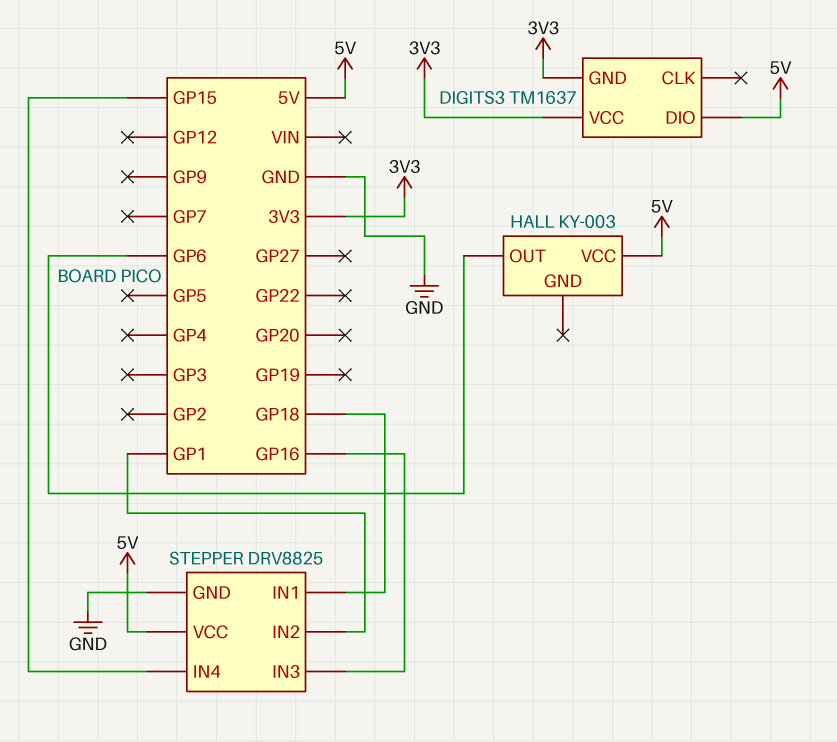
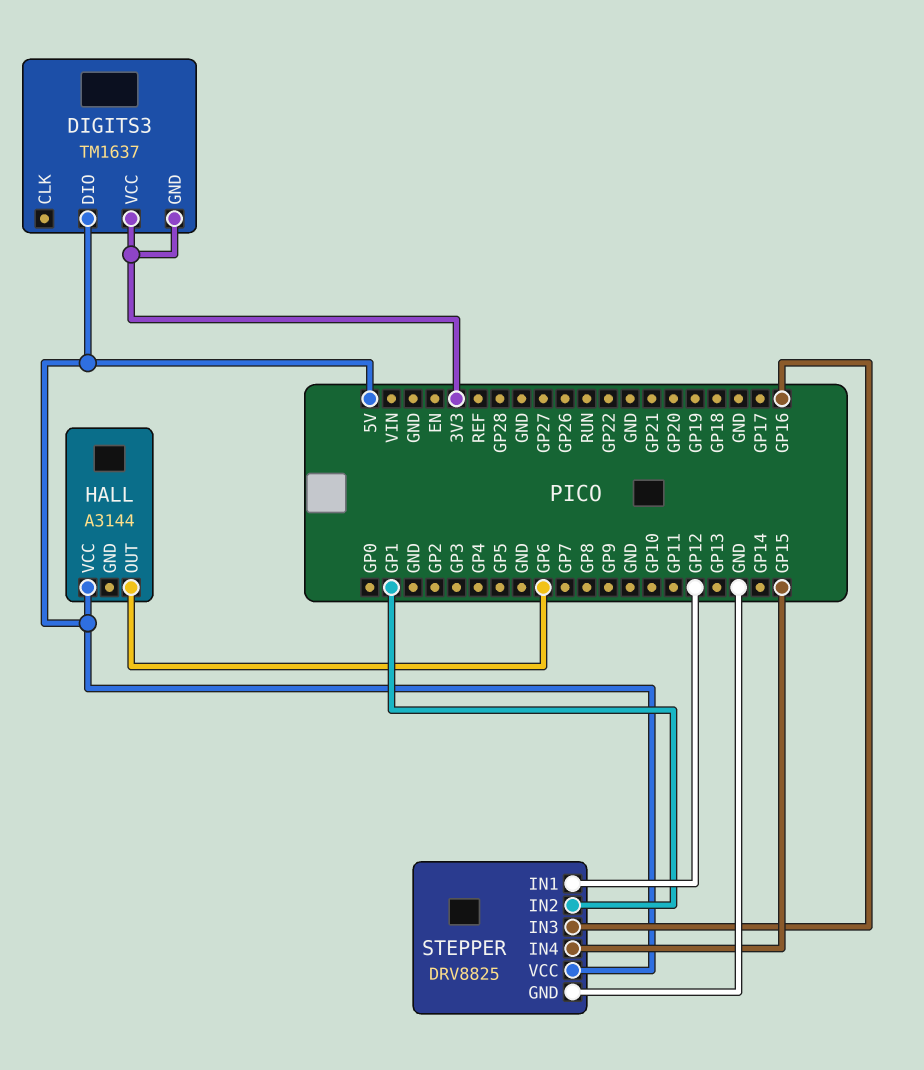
HALL: KY-003 -> A3144
STEPPER pin IN1: GP18 -> GP12

